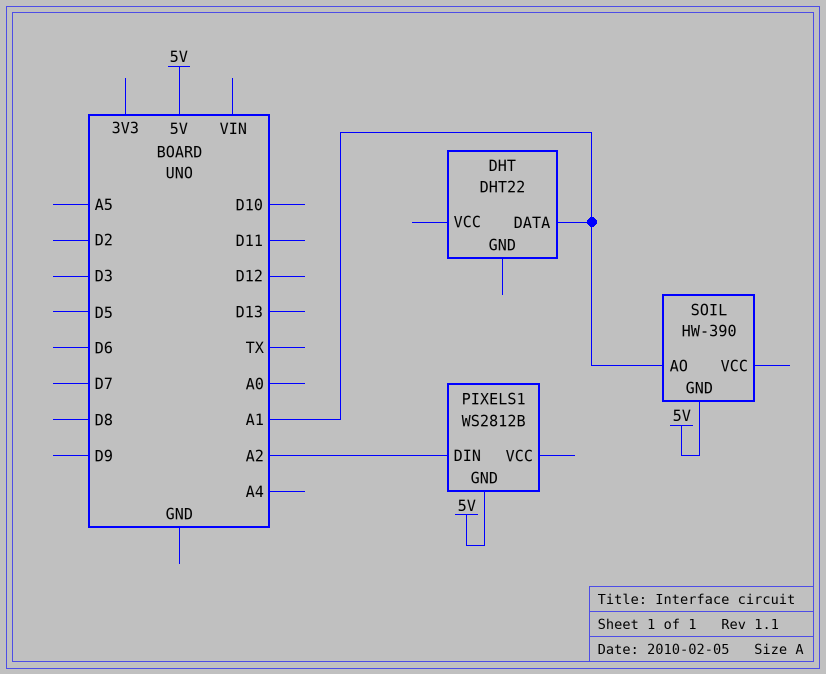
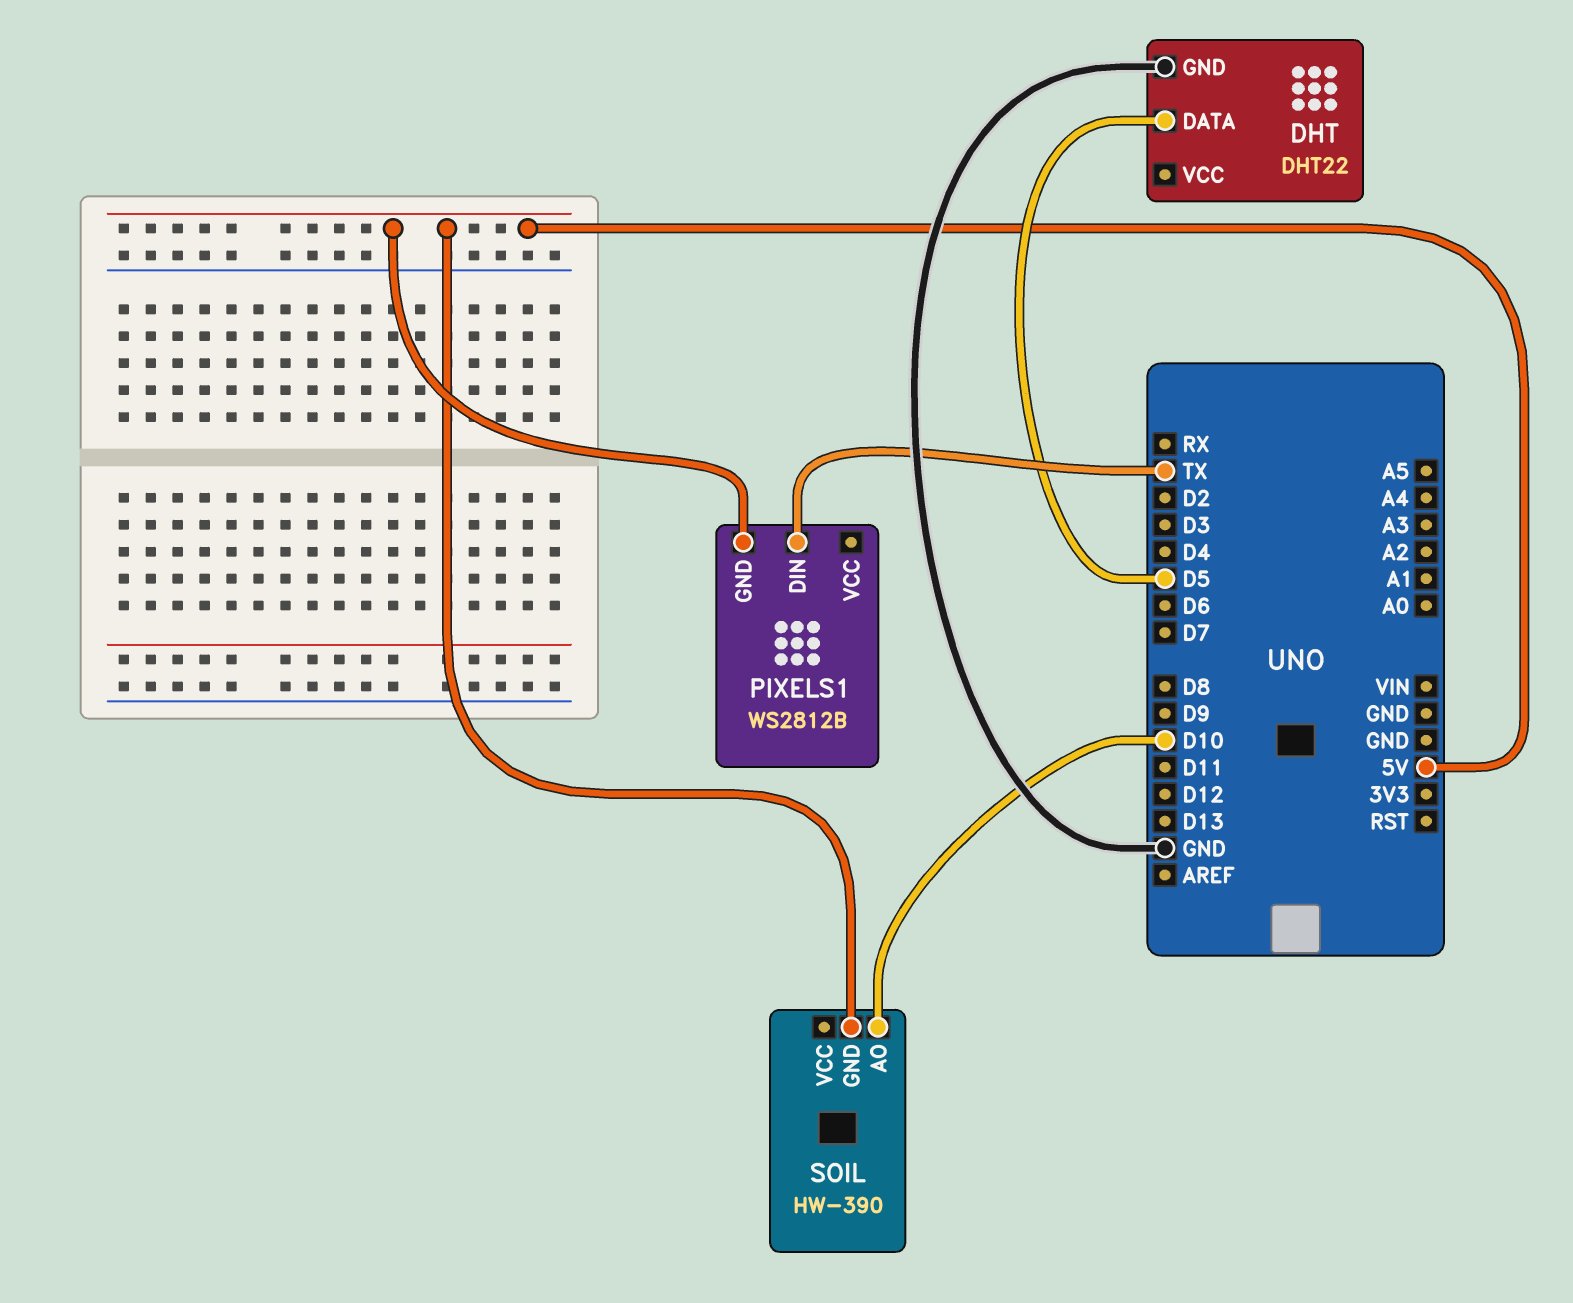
DHT pin DATA: A1 -> D5
DHT pin GND: none -> GND
PIXELS1 pin DIN: A2 -> TX
SOIL pin AO: A1 -> D10

